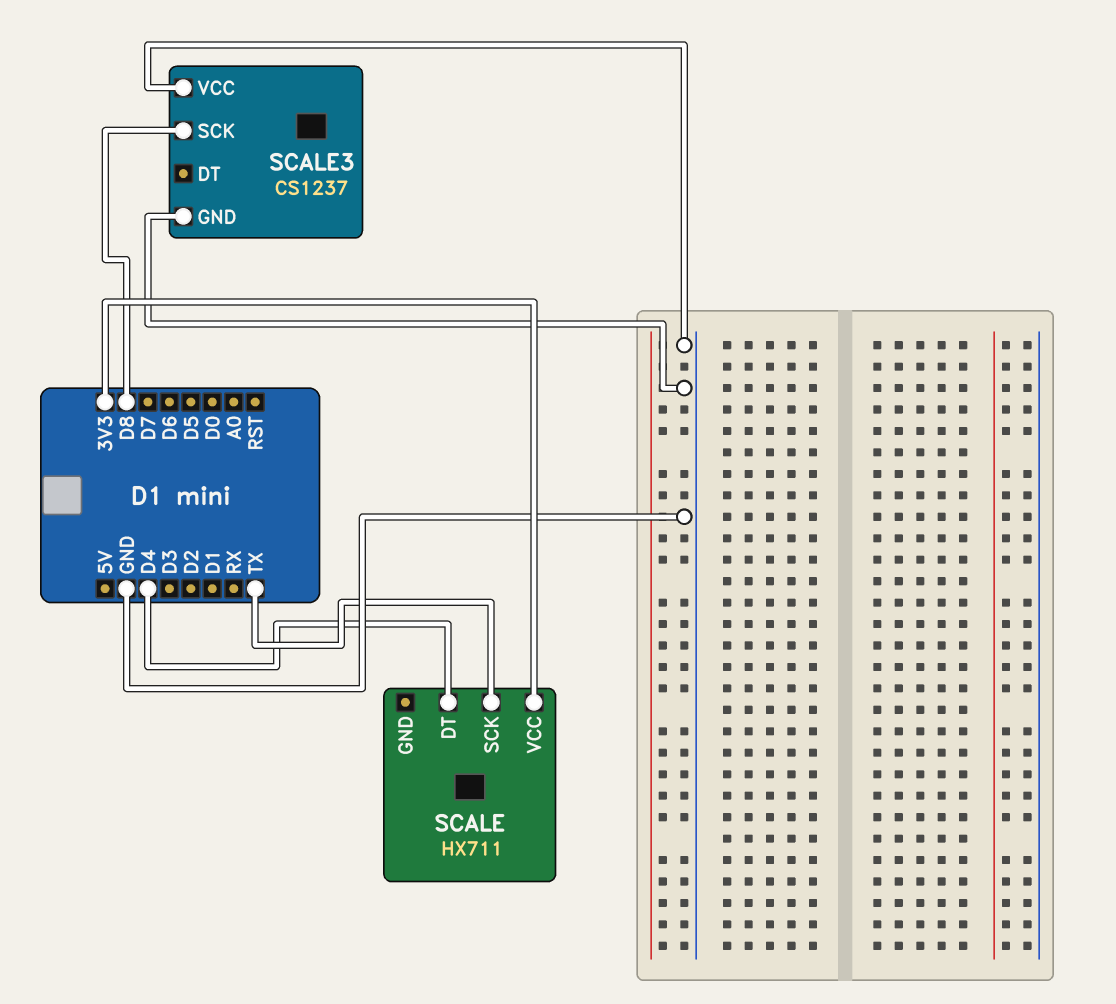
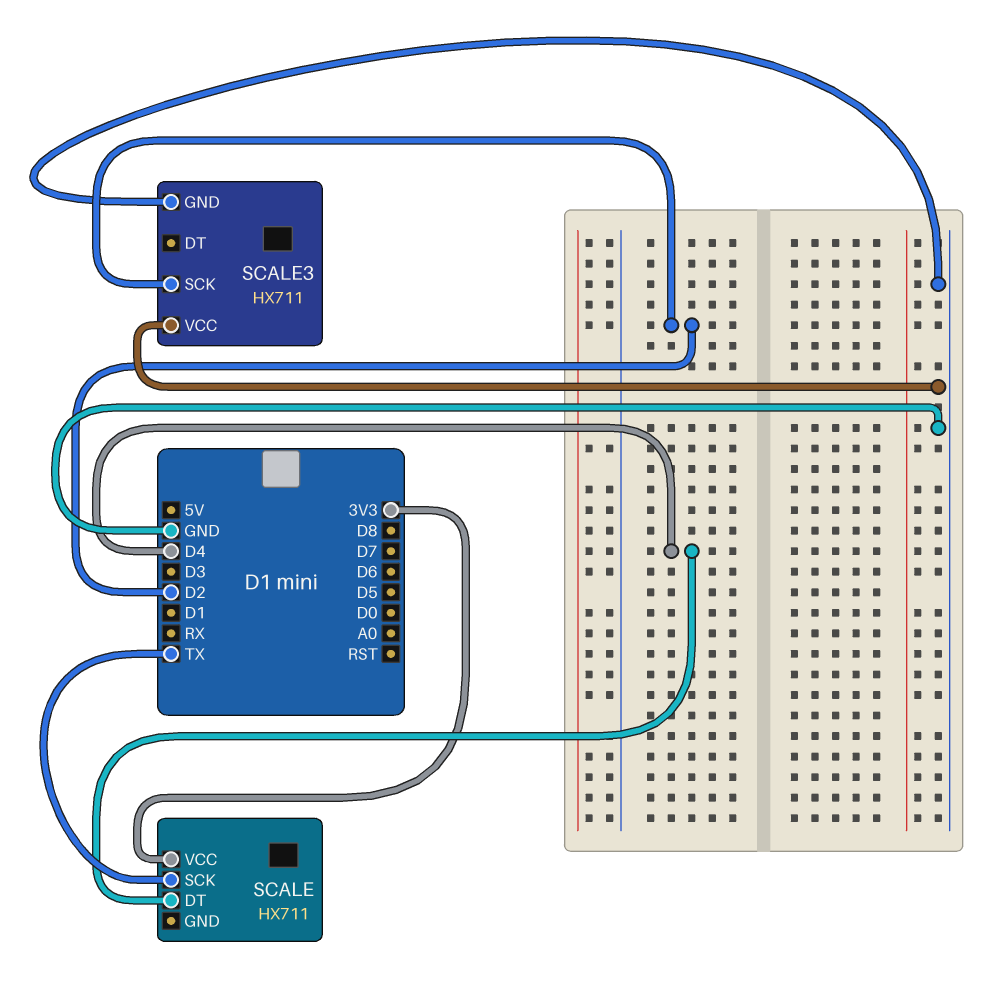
SCALE3: CS1237 -> HX711
SCALE3 pin SCK: D8 -> D2

